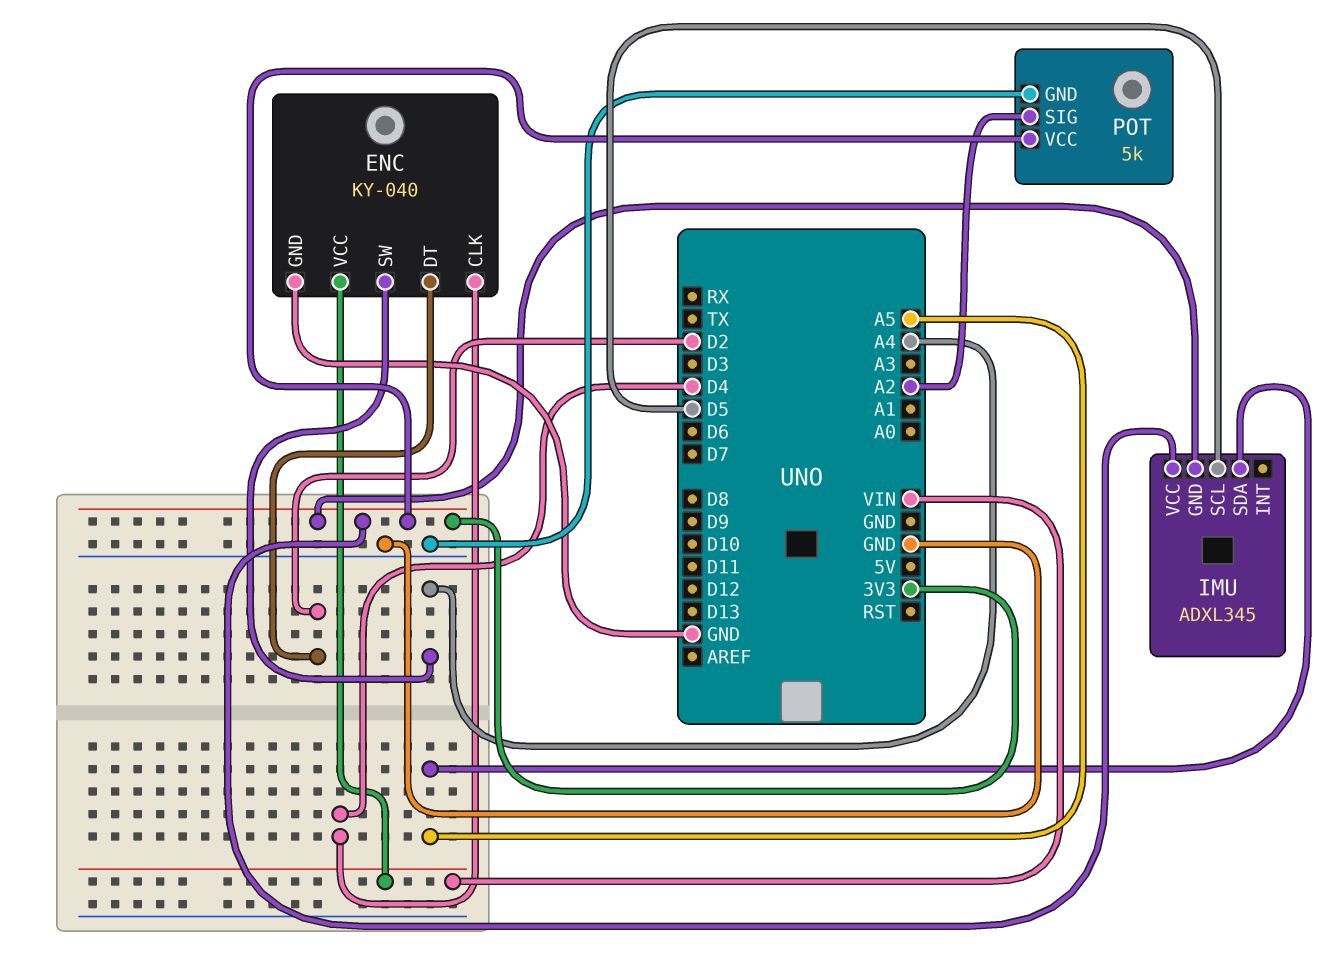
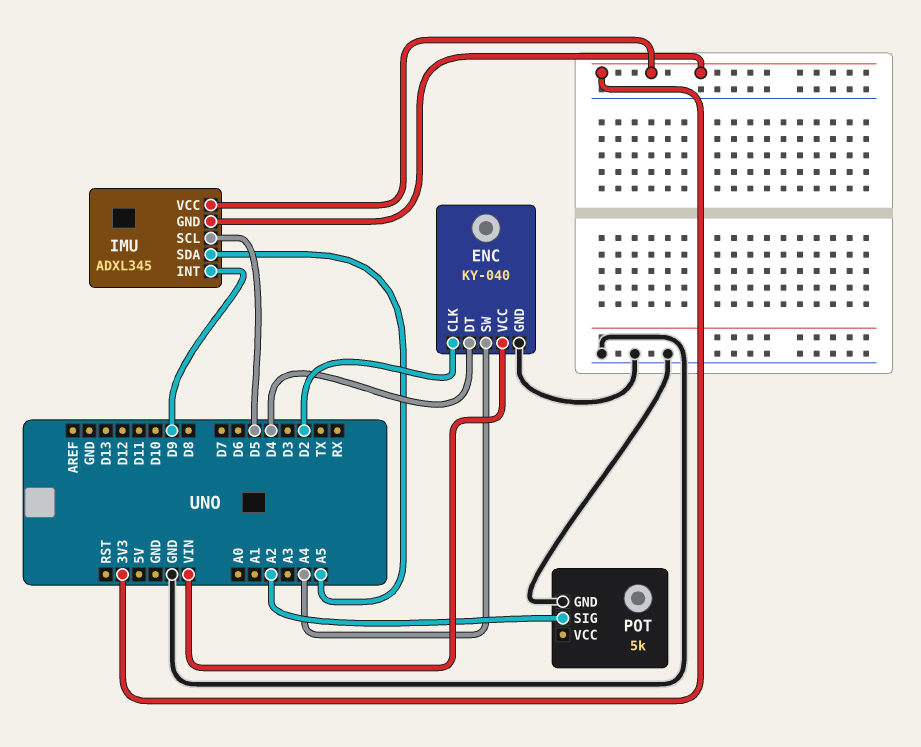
ENC pin CLK: D4 -> D2
ENC pin DT: D2 -> D4
IMU pin INT: none -> D9
POT pin VCC: 3V3 -> none

